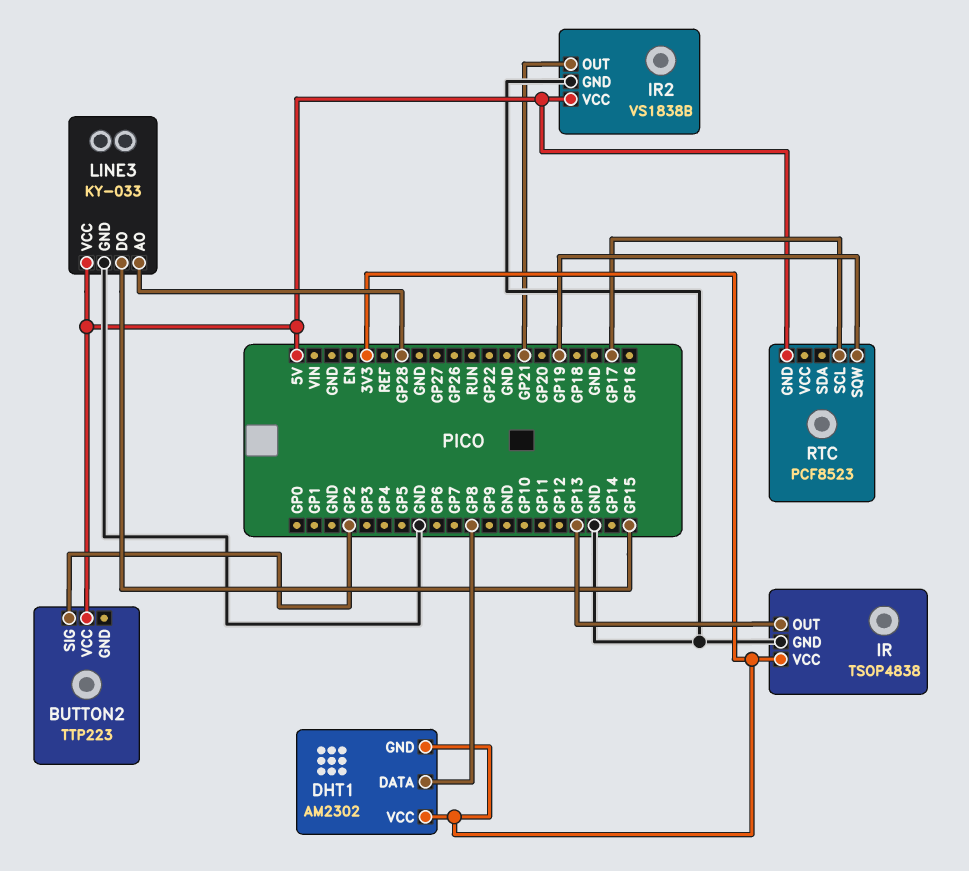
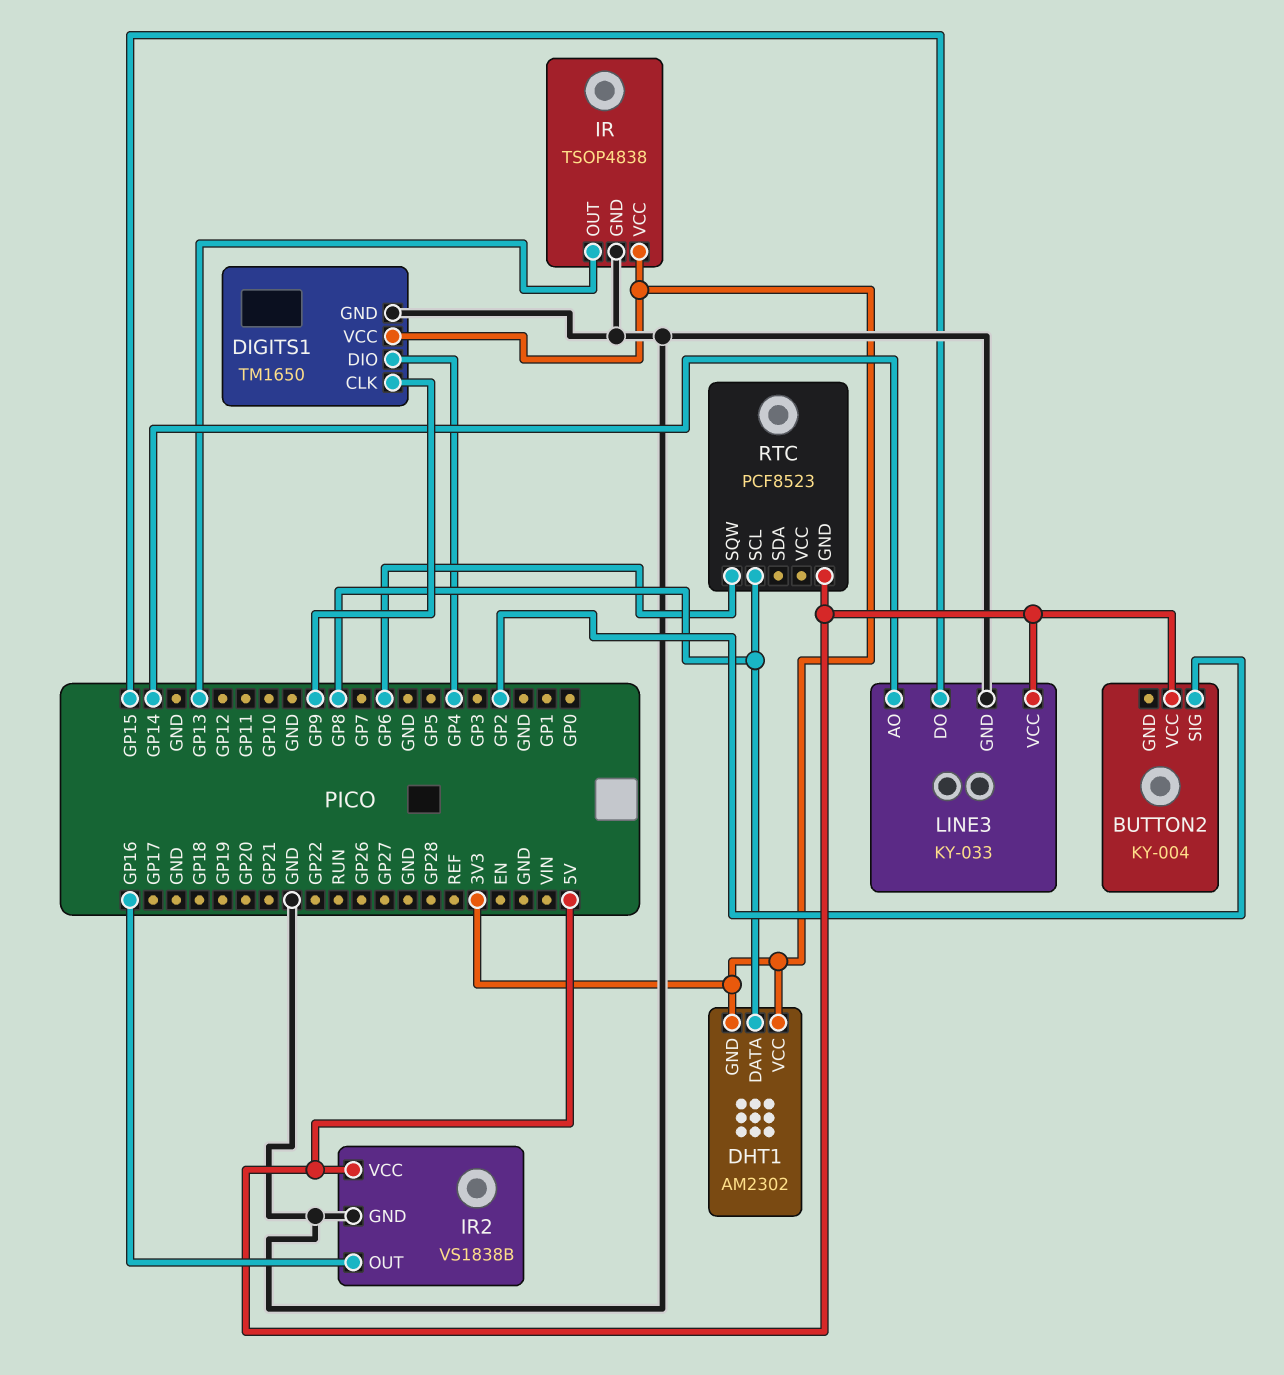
BUTTON2: TTP223 -> KY-004
DIGITS1: none -> TM1650
DIGITS1 pin CLK: none -> GP9
DIGITS1 pin DIO: none -> GP4
DIGITS1 pin GND: none -> GND
DIGITS1 pin VCC: none -> 3V3
IR2 pin OUT: GP21 -> GP16
LINE3 pin AO: GP28 -> GP14
RTC pin SCL: GP17 -> GP8
RTC pin SQW: GP19 -> GP6

